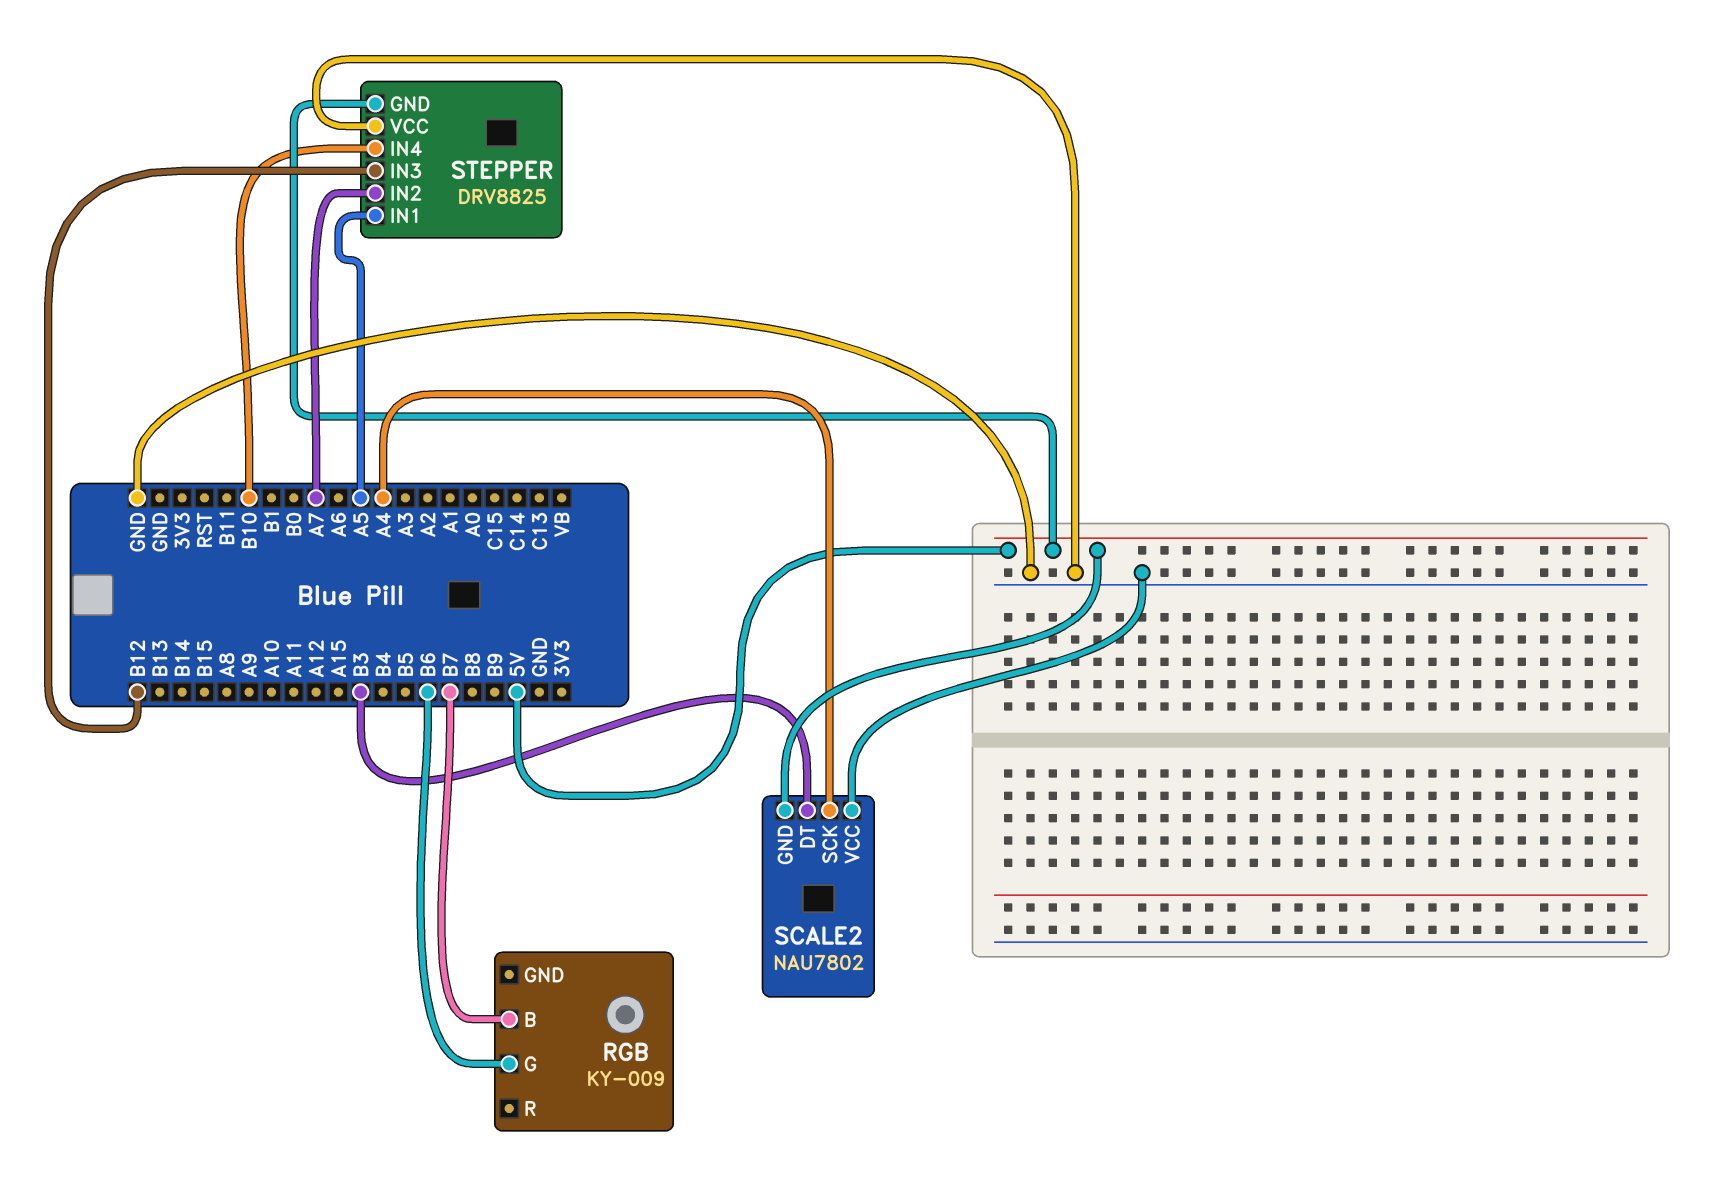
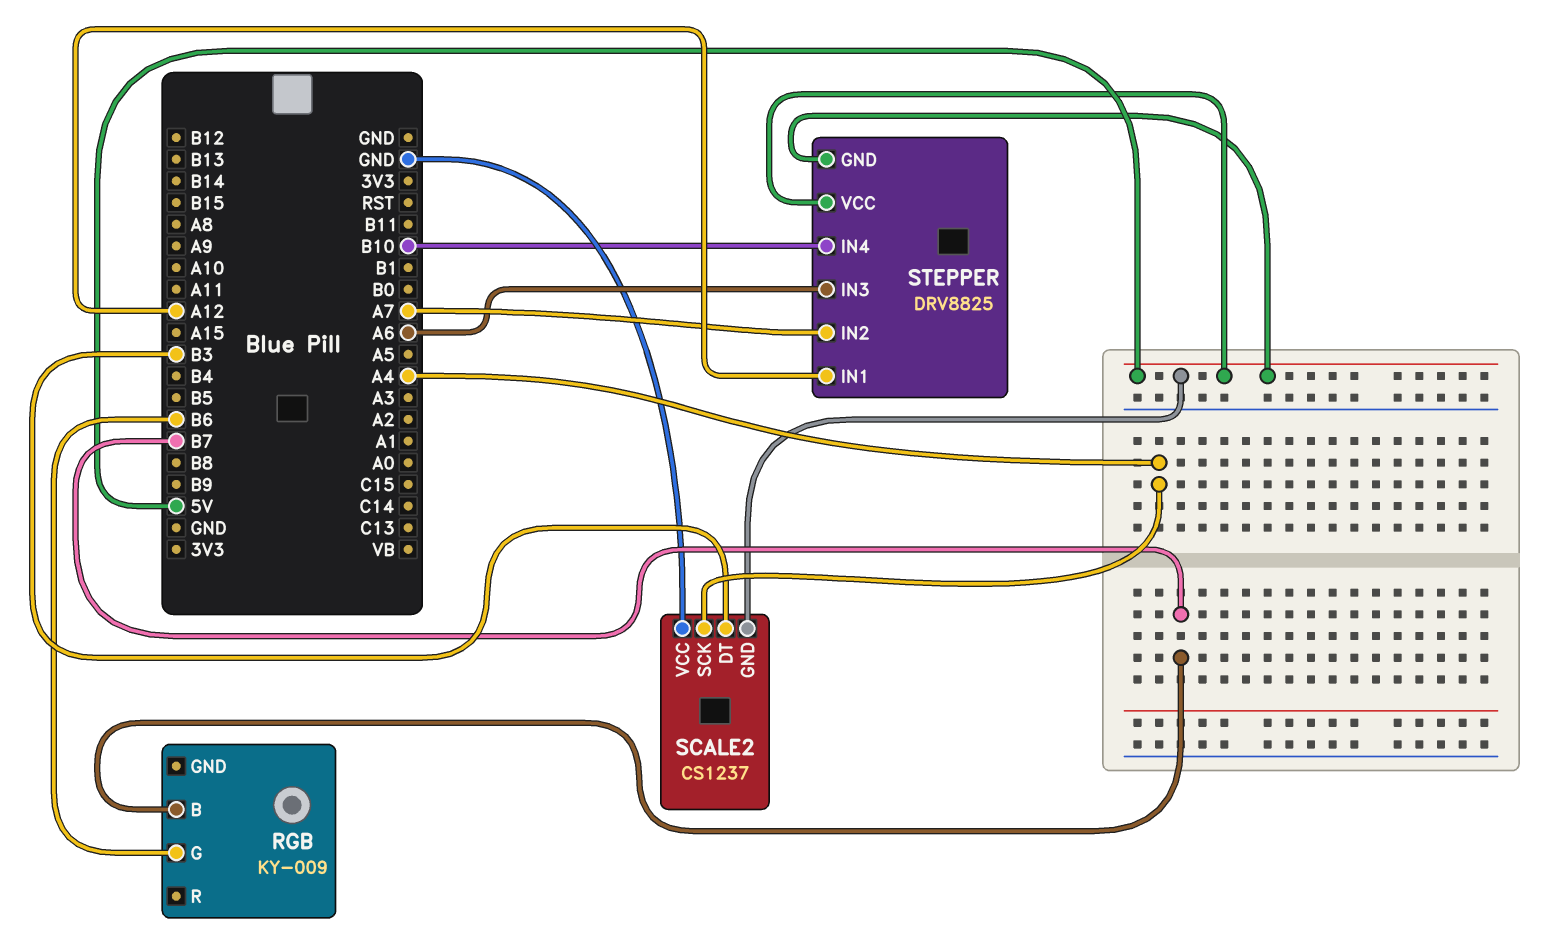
SCALE2: NAU7802 -> CS1237
STEPPER pin IN1: A5 -> A12
STEPPER pin IN3: B12 -> A6
STEPPER pin VCC: GND -> 5V

